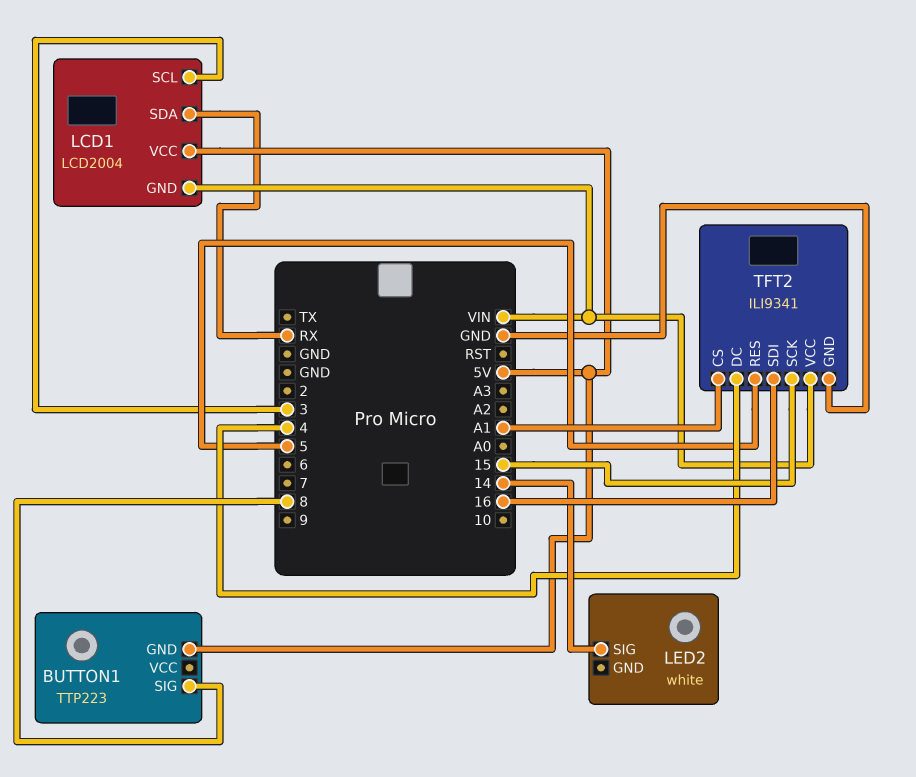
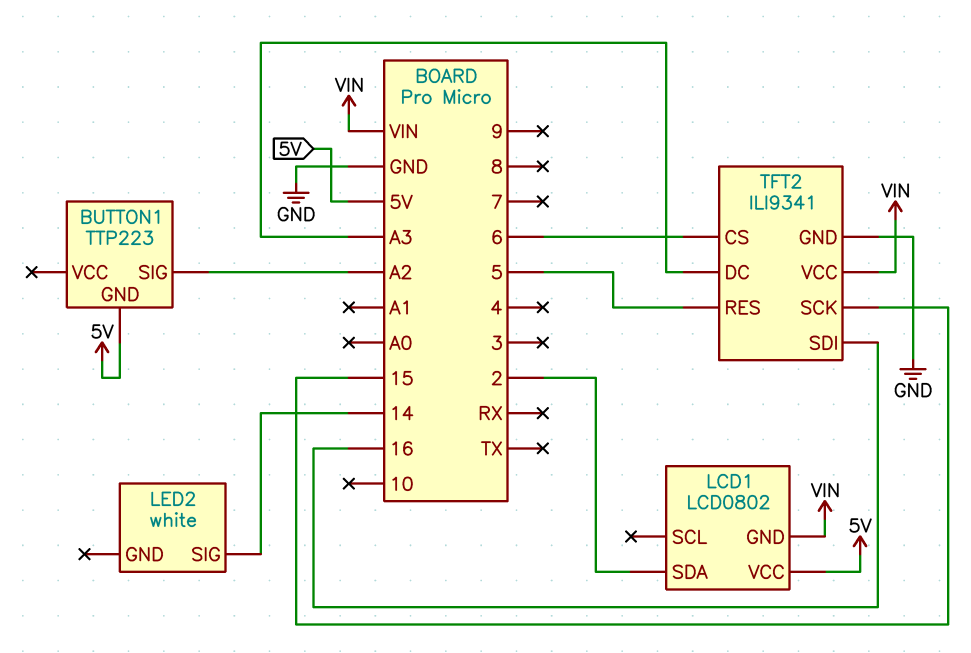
BUTTON1 pin SIG: 8 -> A2
LCD1: LCD2004 -> LCD0802
LCD1 pin SCL: 3 -> none
LCD1 pin SDA: RX -> 2
TFT2 pin CS: A1 -> 6
TFT2 pin DC: 4 -> A3

